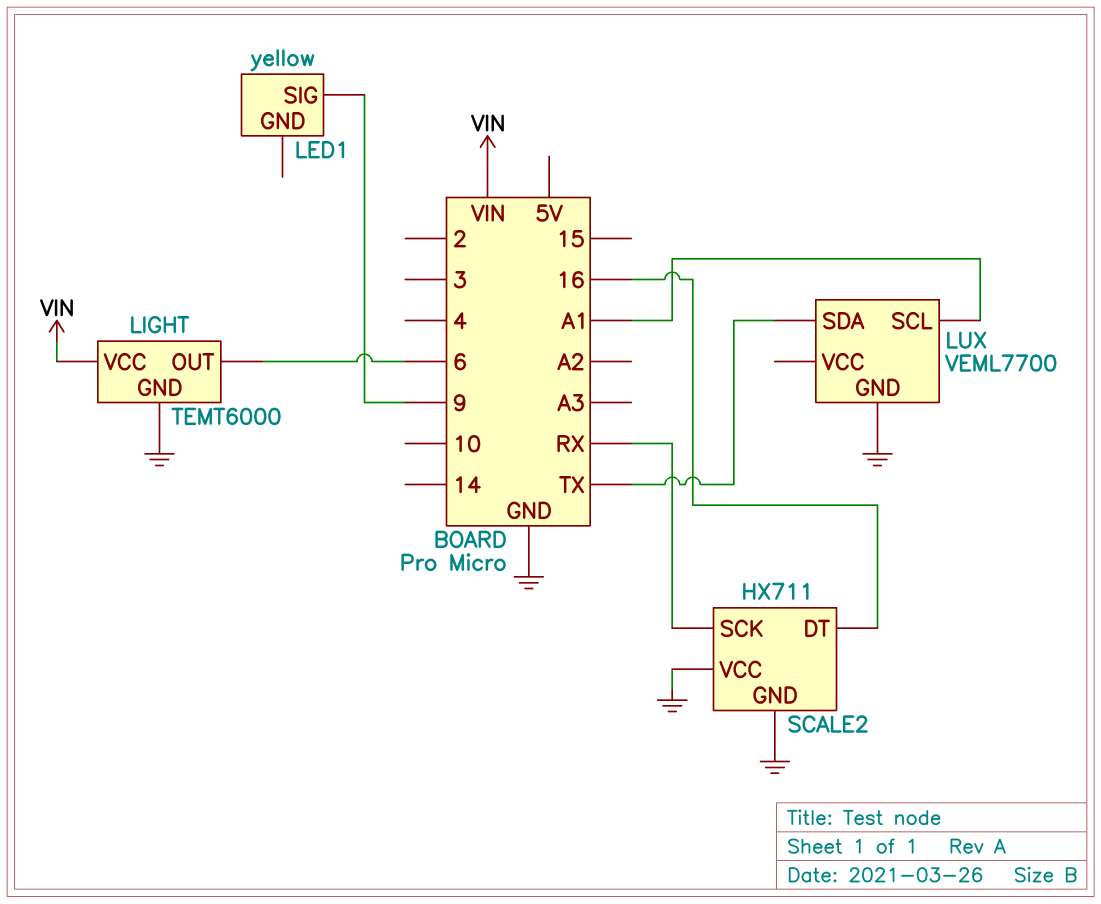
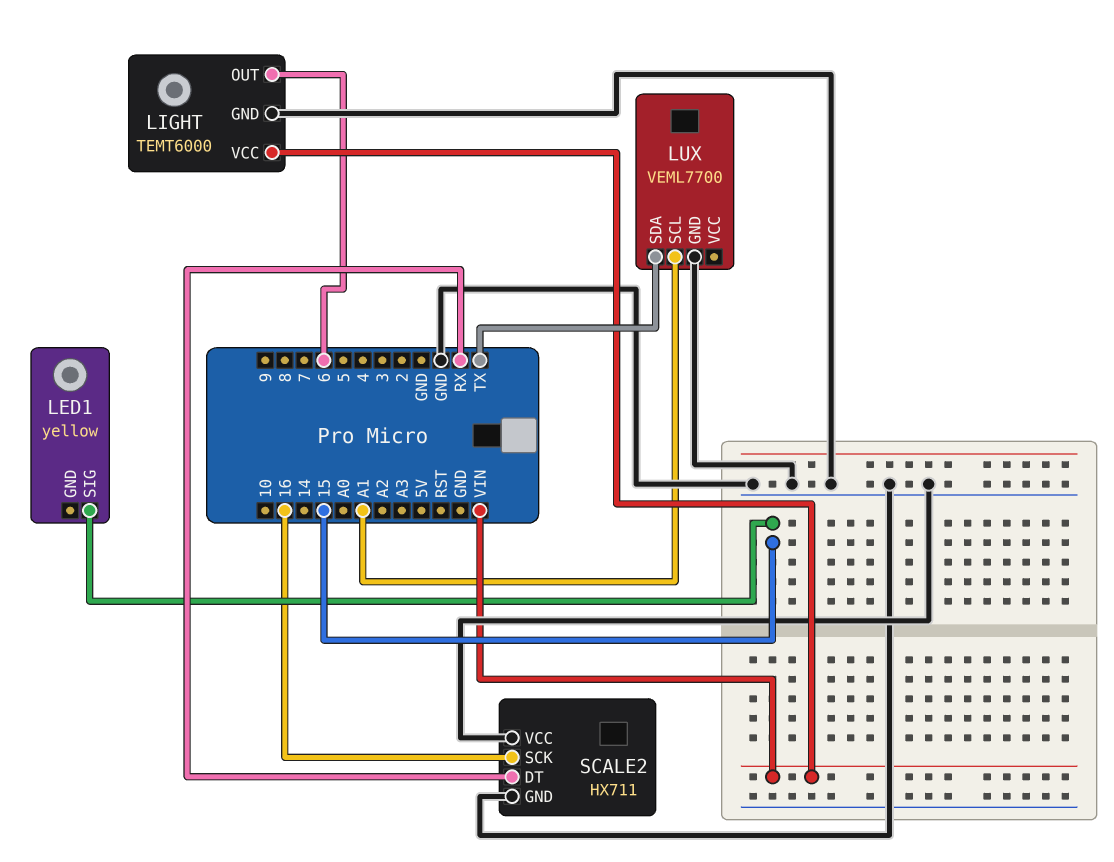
LED1 pin SIG: 9 -> 15
SCALE2 pin DT: 16 -> RX
SCALE2 pin SCK: RX -> 16

